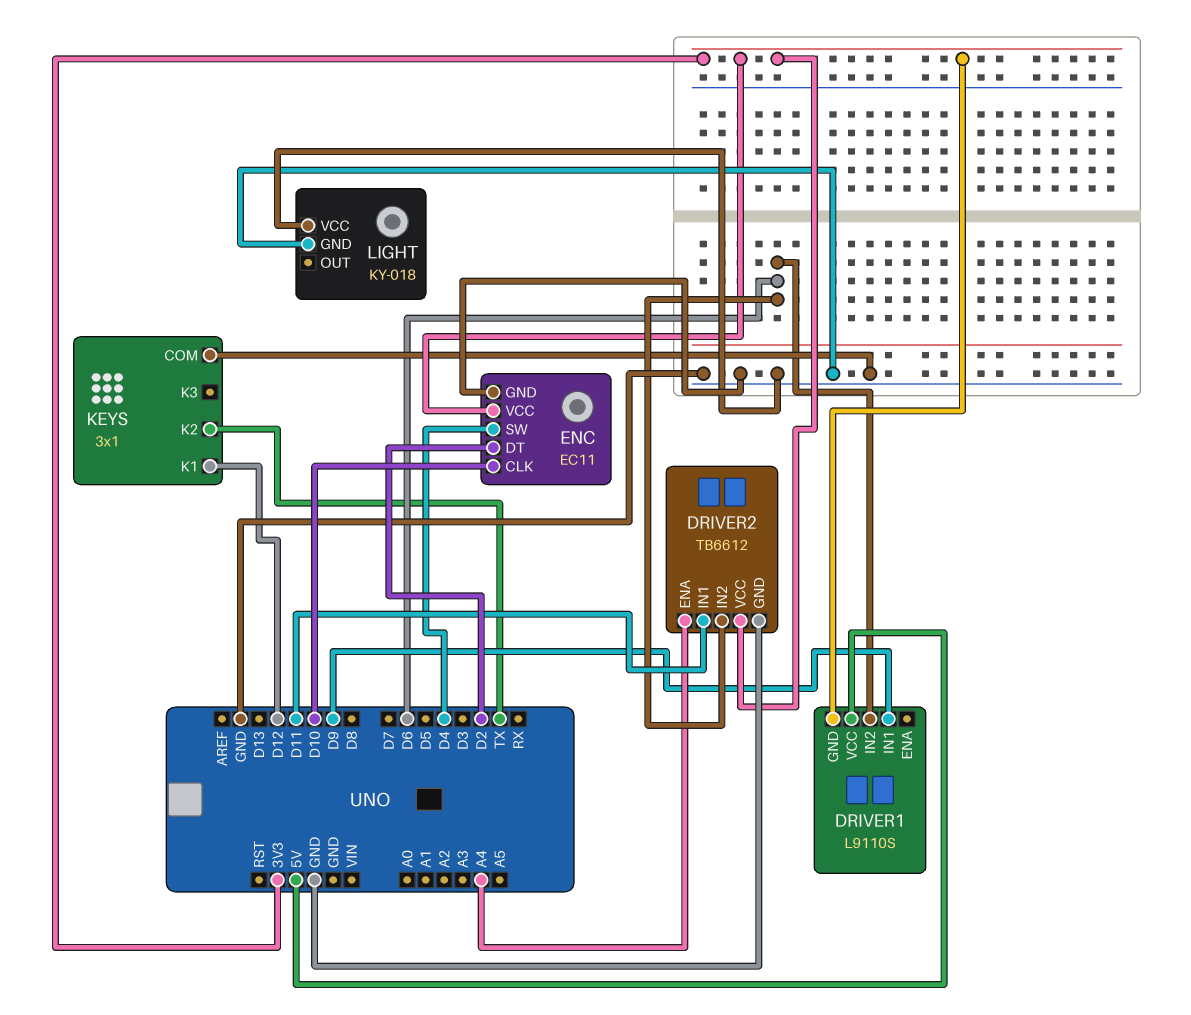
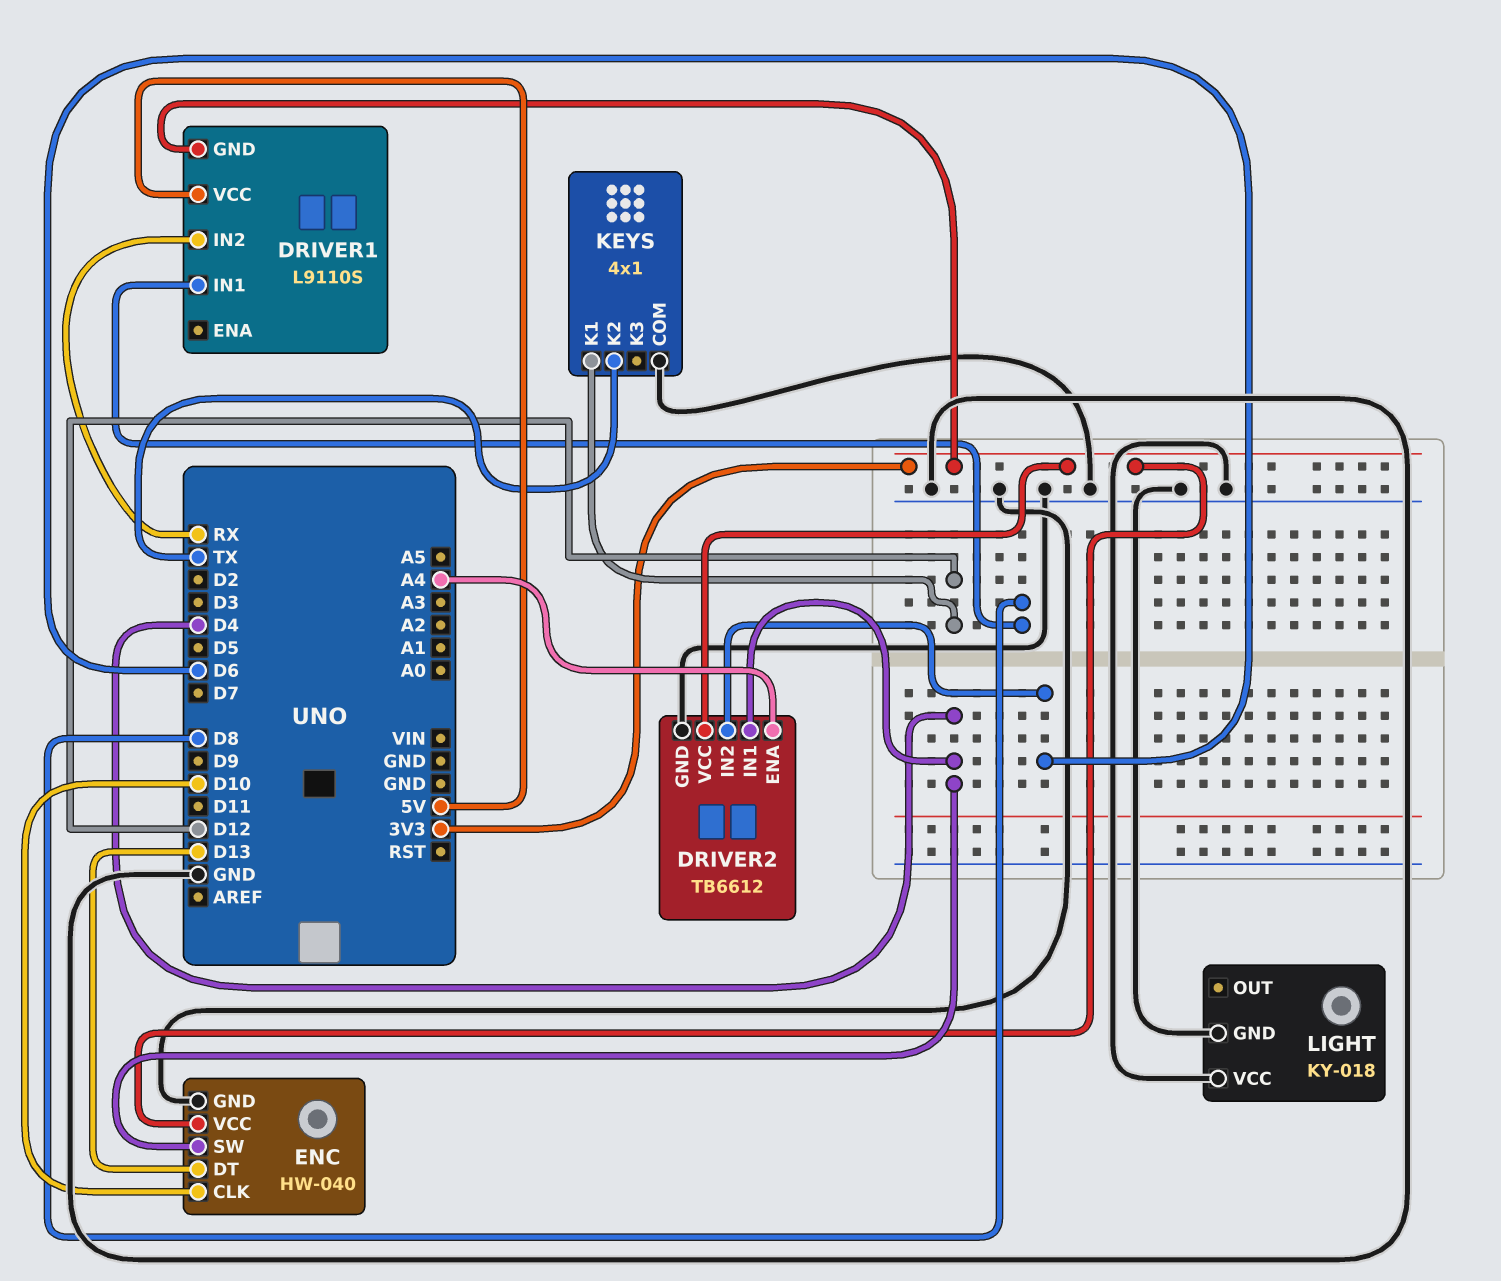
DRIVER1 pin IN1: D9 -> D8
DRIVER1 pin IN2: D6 -> RX
DRIVER2 pin IN1: D11 -> D4
ENC: EC11 -> HW-040
ENC pin DT: D2 -> D13
KEYS: 3x1 -> 4x1

